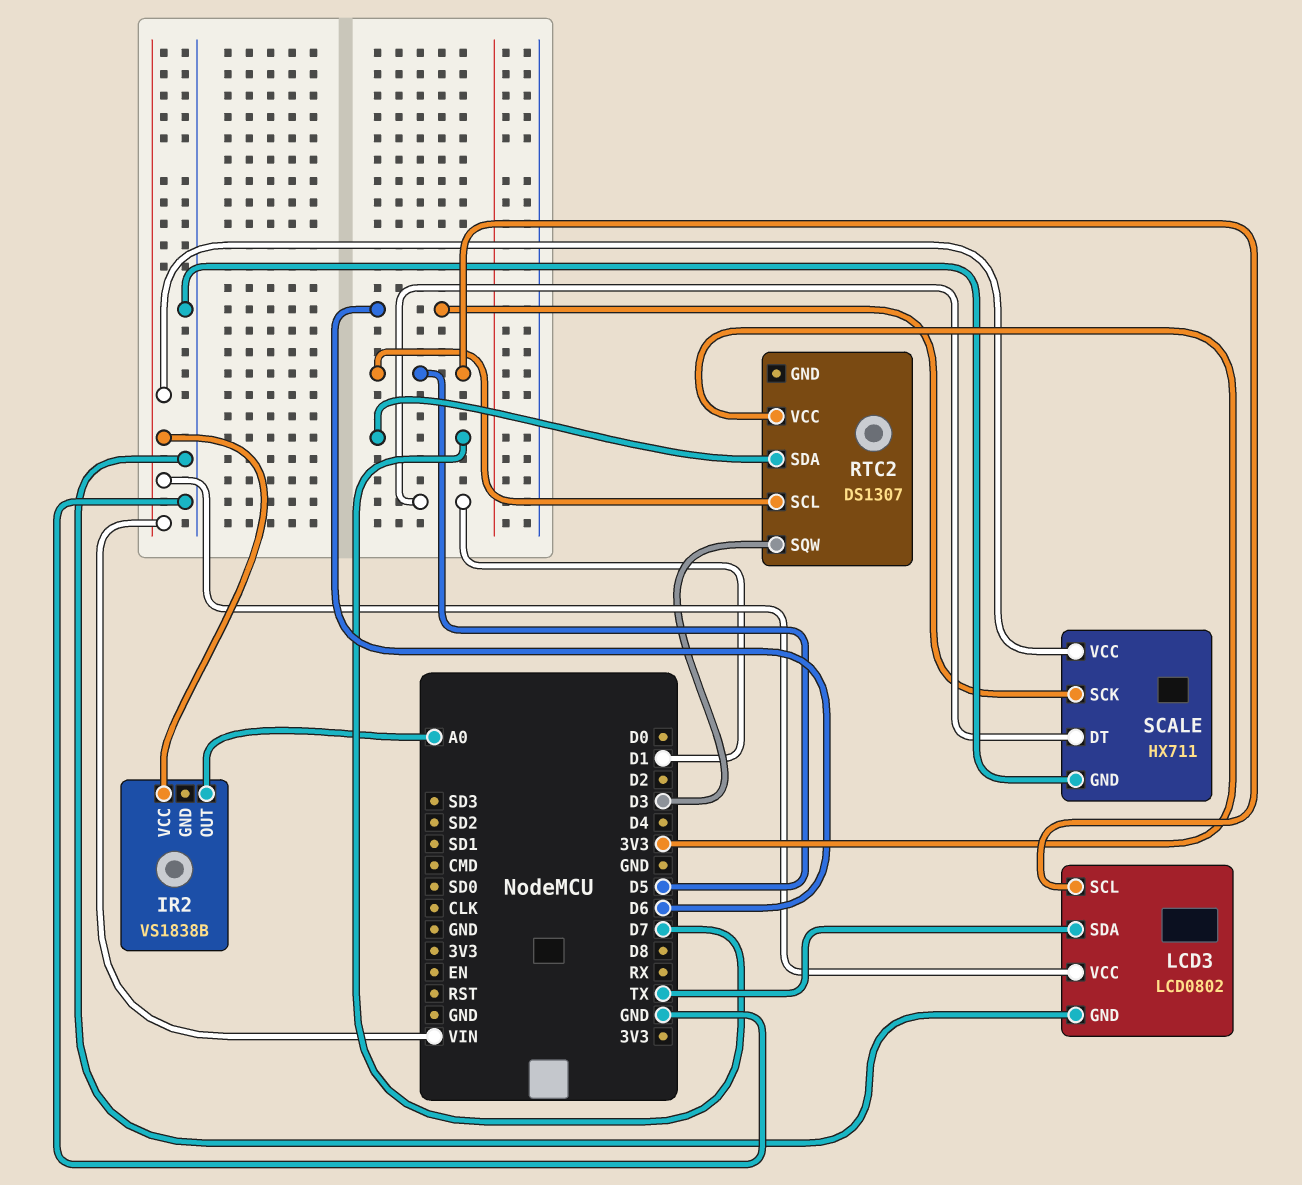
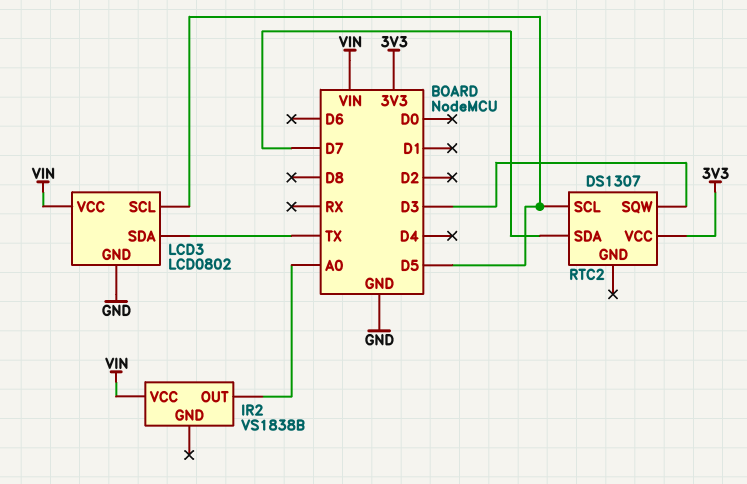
SCALE: HX711 -> none
SCALE pin DT: D1 -> none
SCALE pin GND: GND -> none
SCALE pin SCK: D6 -> none
SCALE pin VCC: VIN -> none

